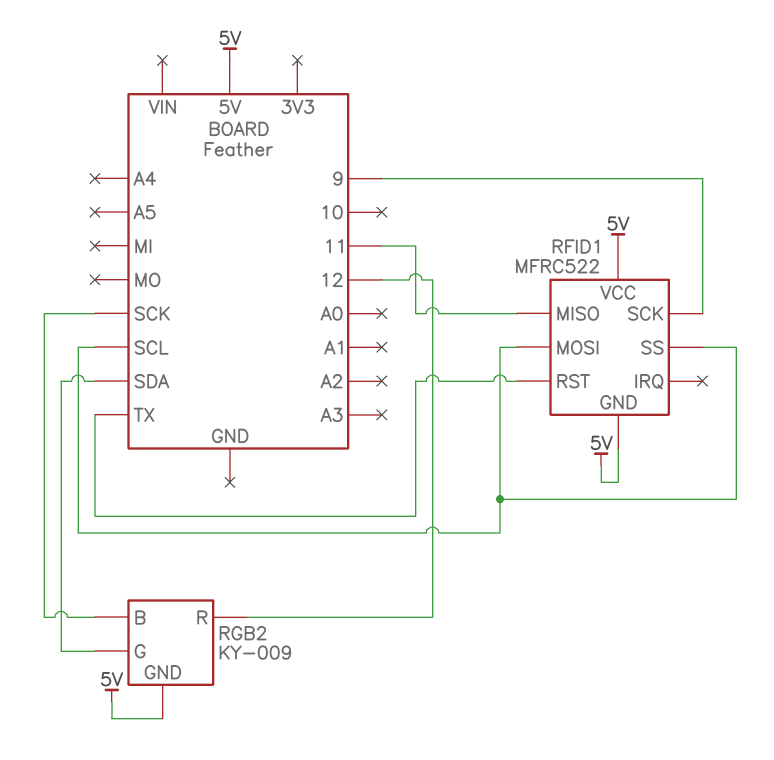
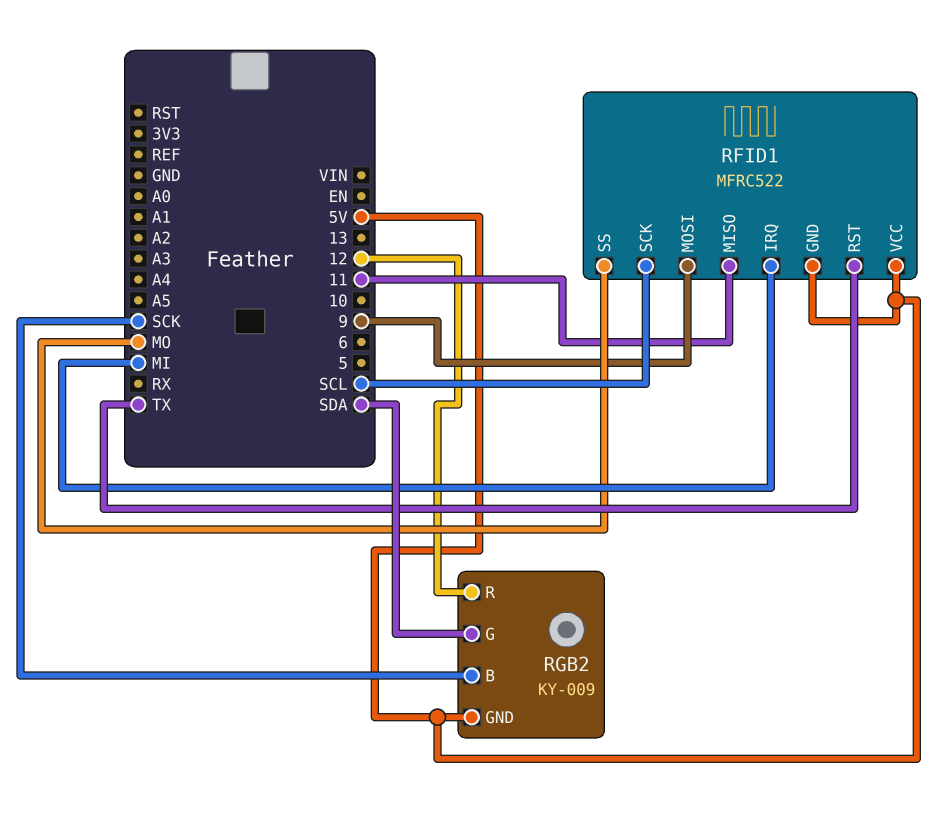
RFID1 pin IRQ: none -> MI
RFID1 pin MOSI: SCL -> 9
RFID1 pin SCK: 9 -> SCL
RFID1 pin SS: SCL -> MO

